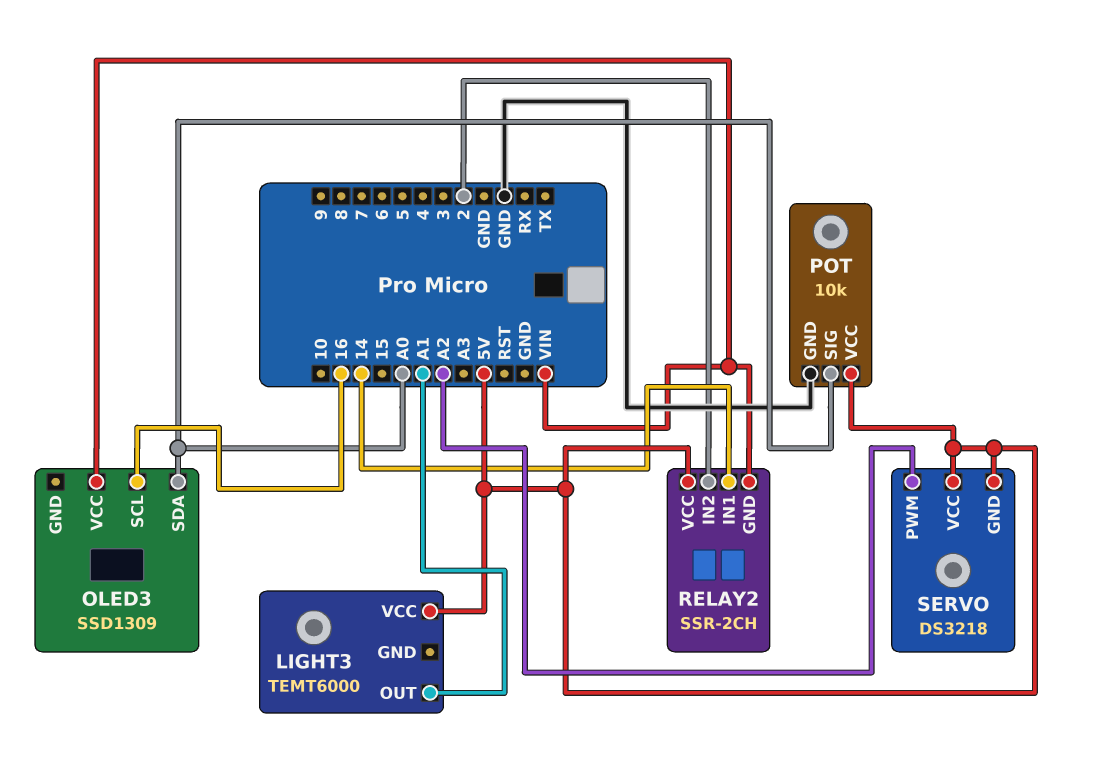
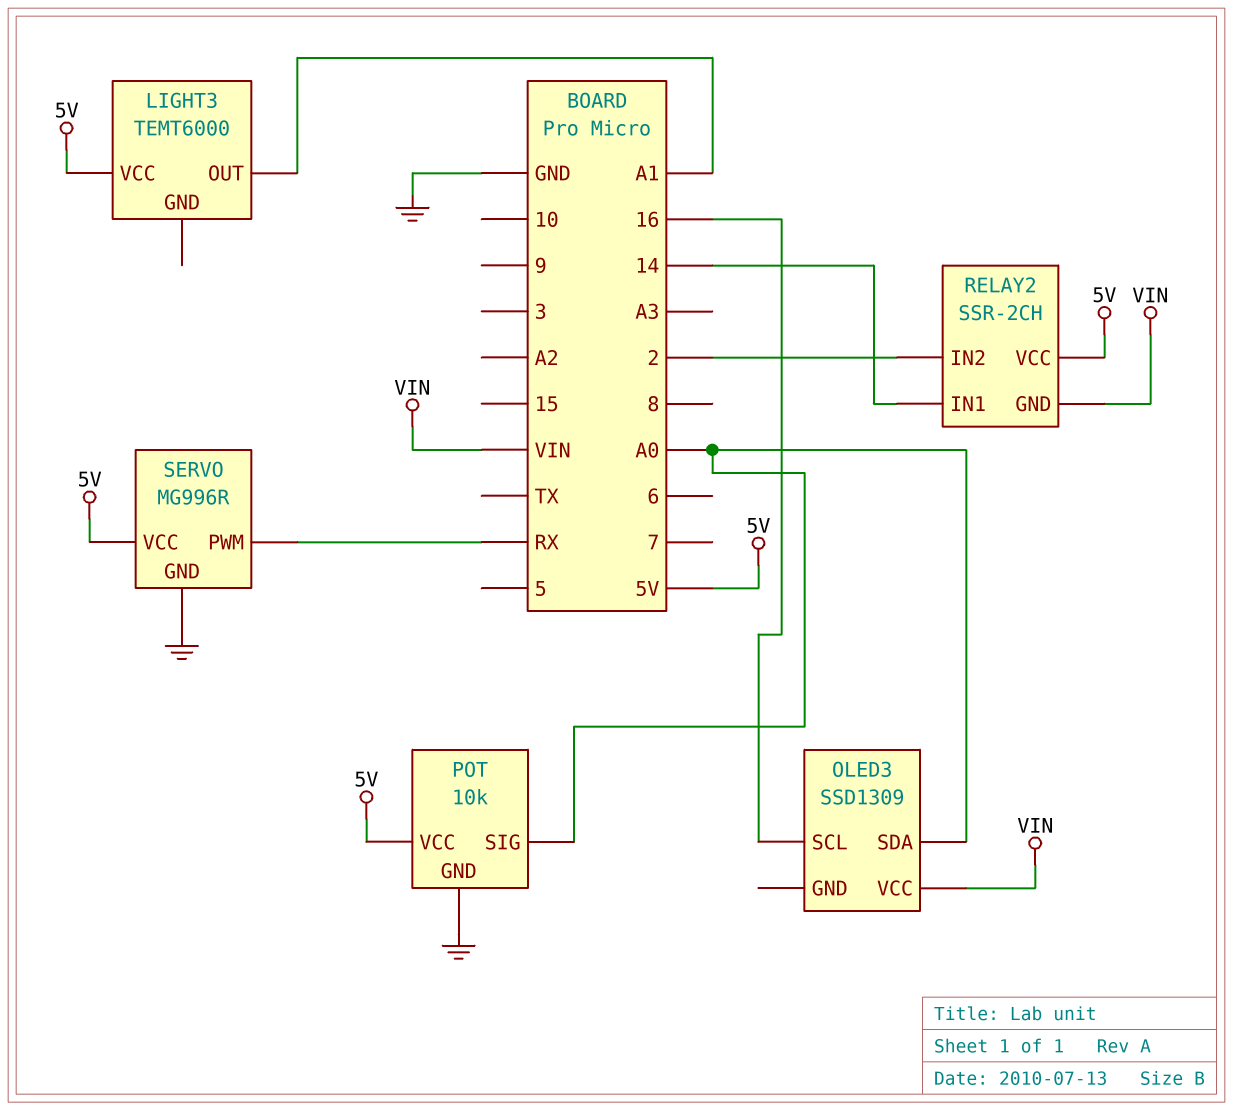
SERVO: DS3218 -> MG996R
SERVO pin GND: 5V -> GND
SERVO pin PWM: A2 -> RX

